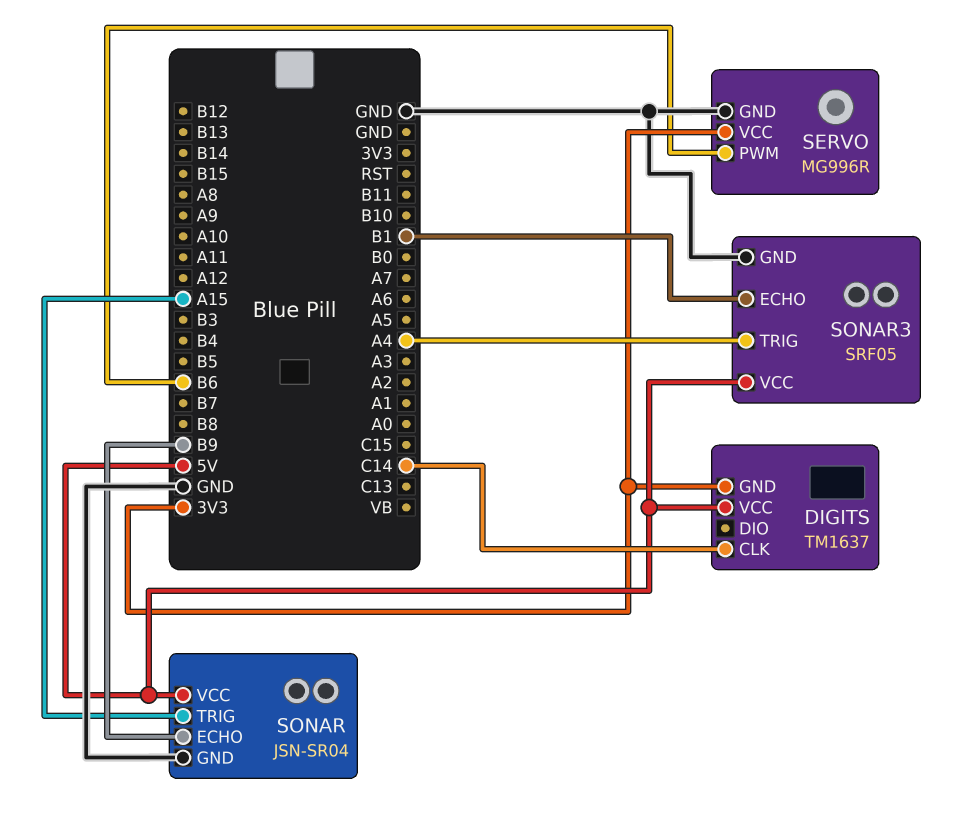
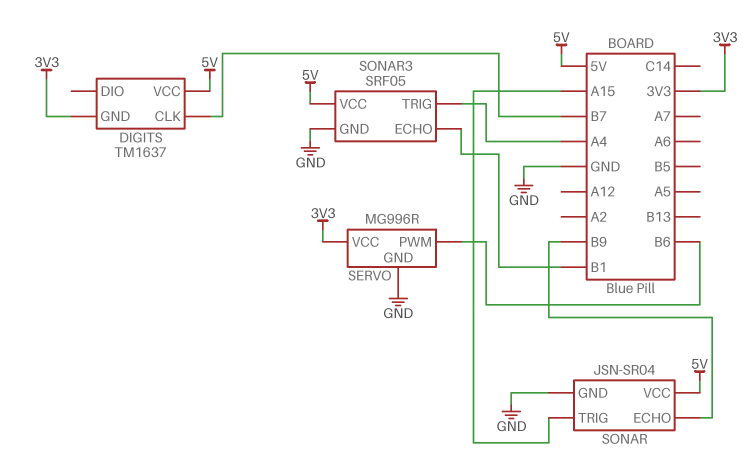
DIGITS pin CLK: C14 -> B7

